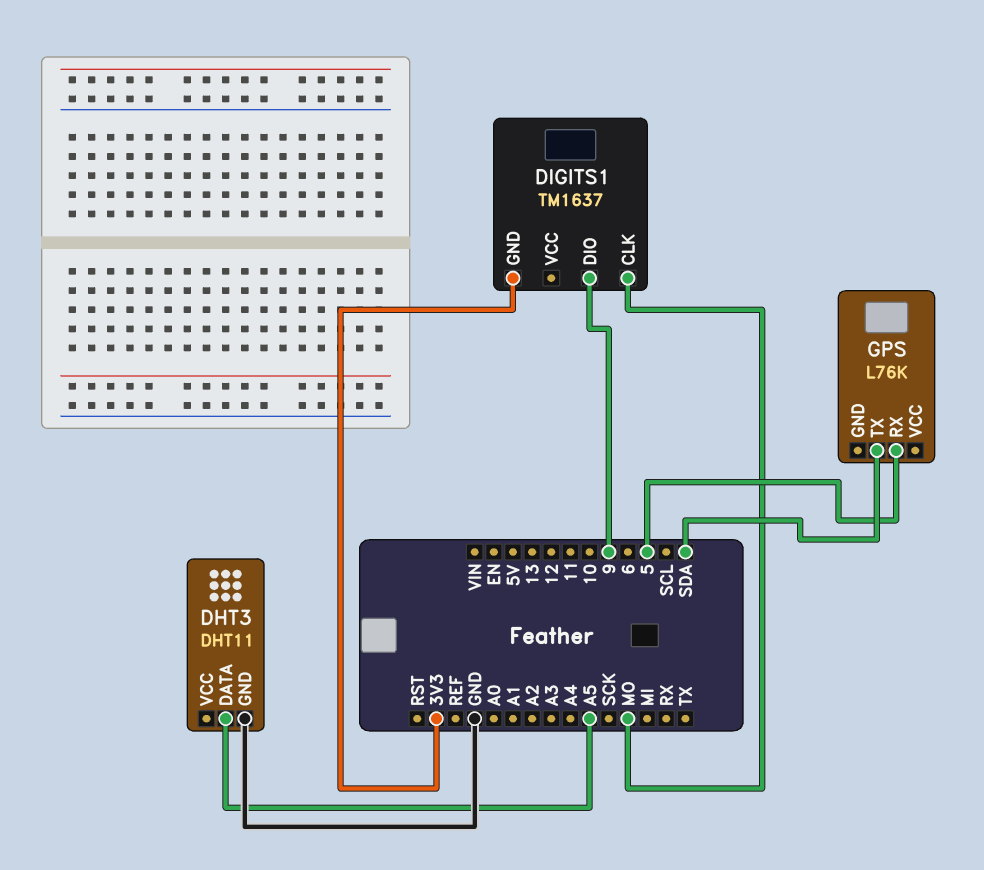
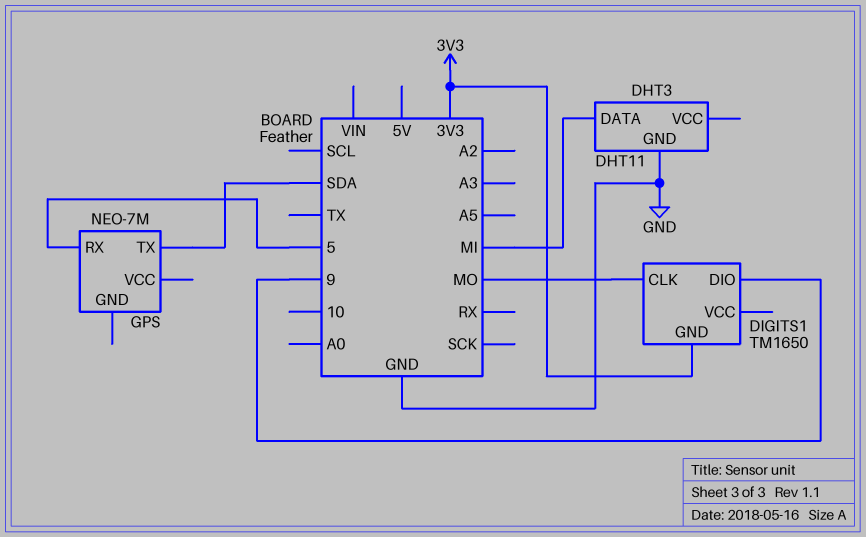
DHT3 pin DATA: A5 -> MI
DIGITS1: TM1637 -> TM1650
GPS: L76K -> NEO-7M

